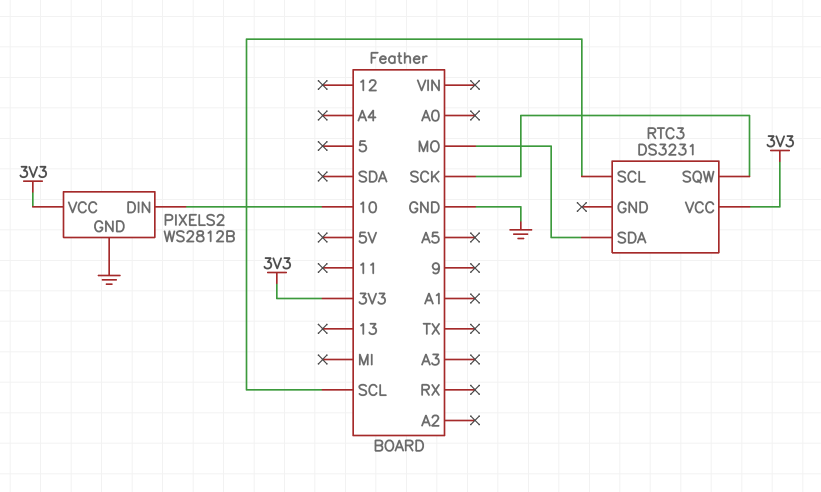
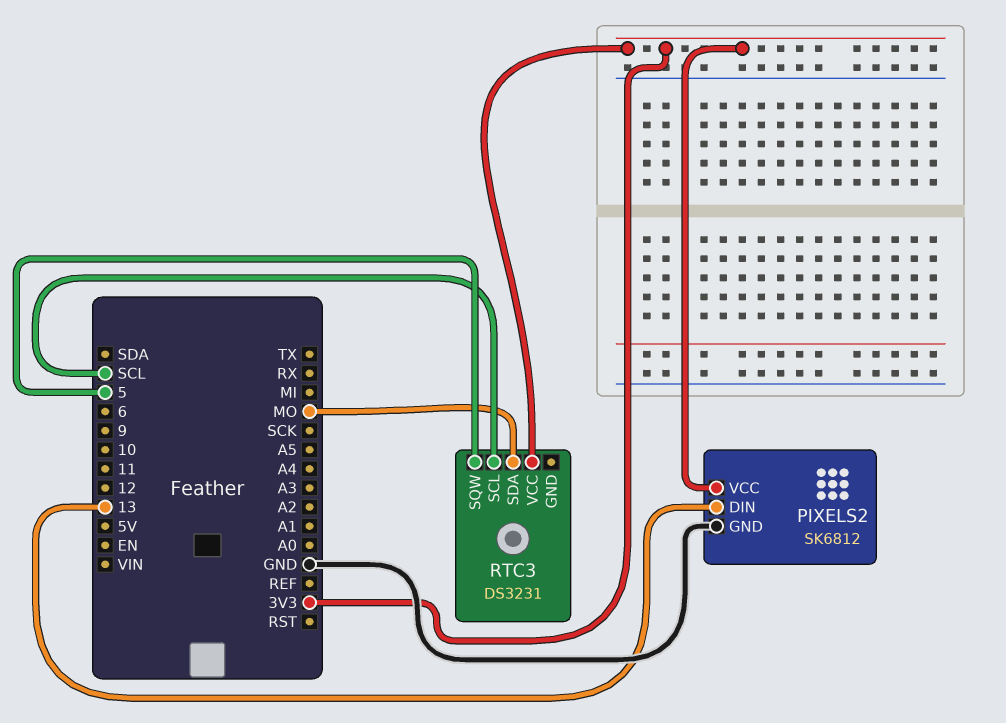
PIXELS2: WS2812B -> SK6812
PIXELS2 pin DIN: 10 -> 13
RTC3 pin SQW: SCK -> 5

